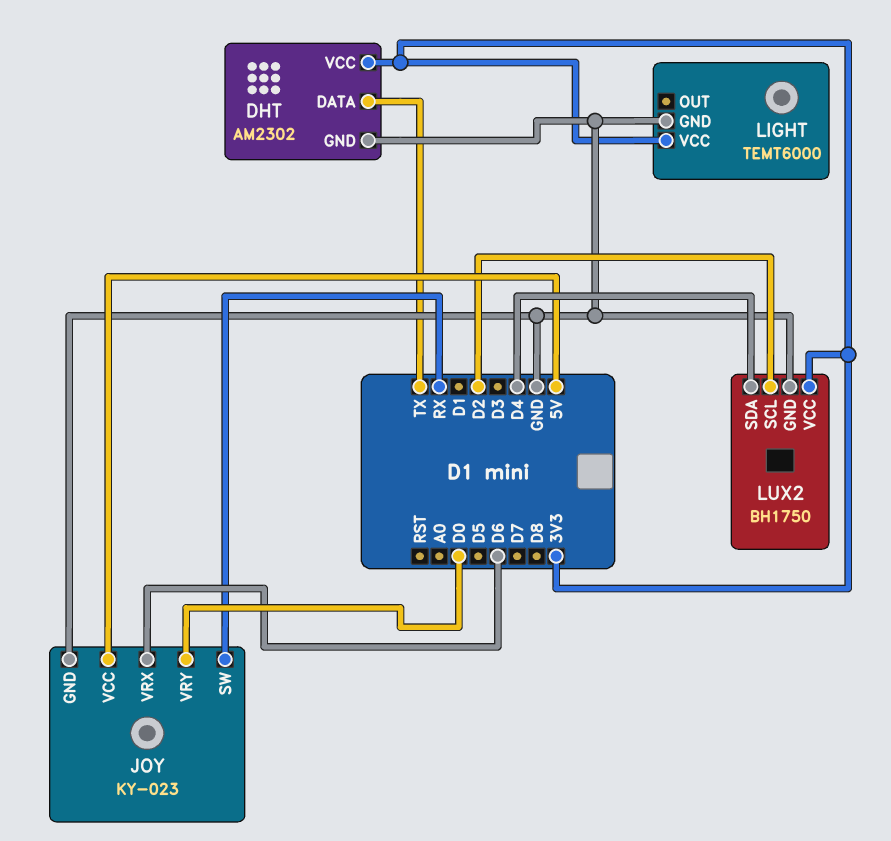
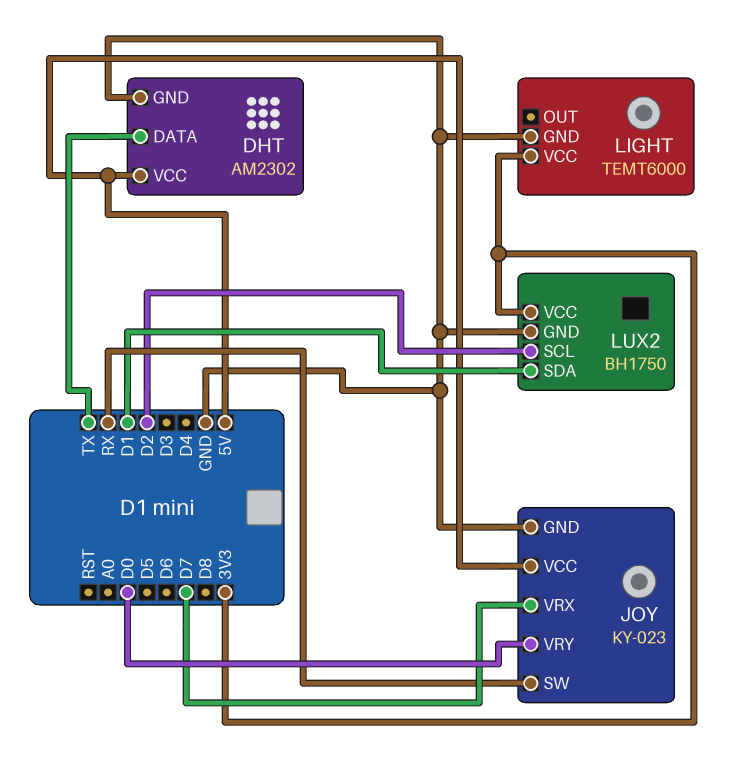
DHT pin VCC: 3V3 -> 5V
JOY pin VRX: D6 -> D7
LUX2 pin SDA: D4 -> D1

